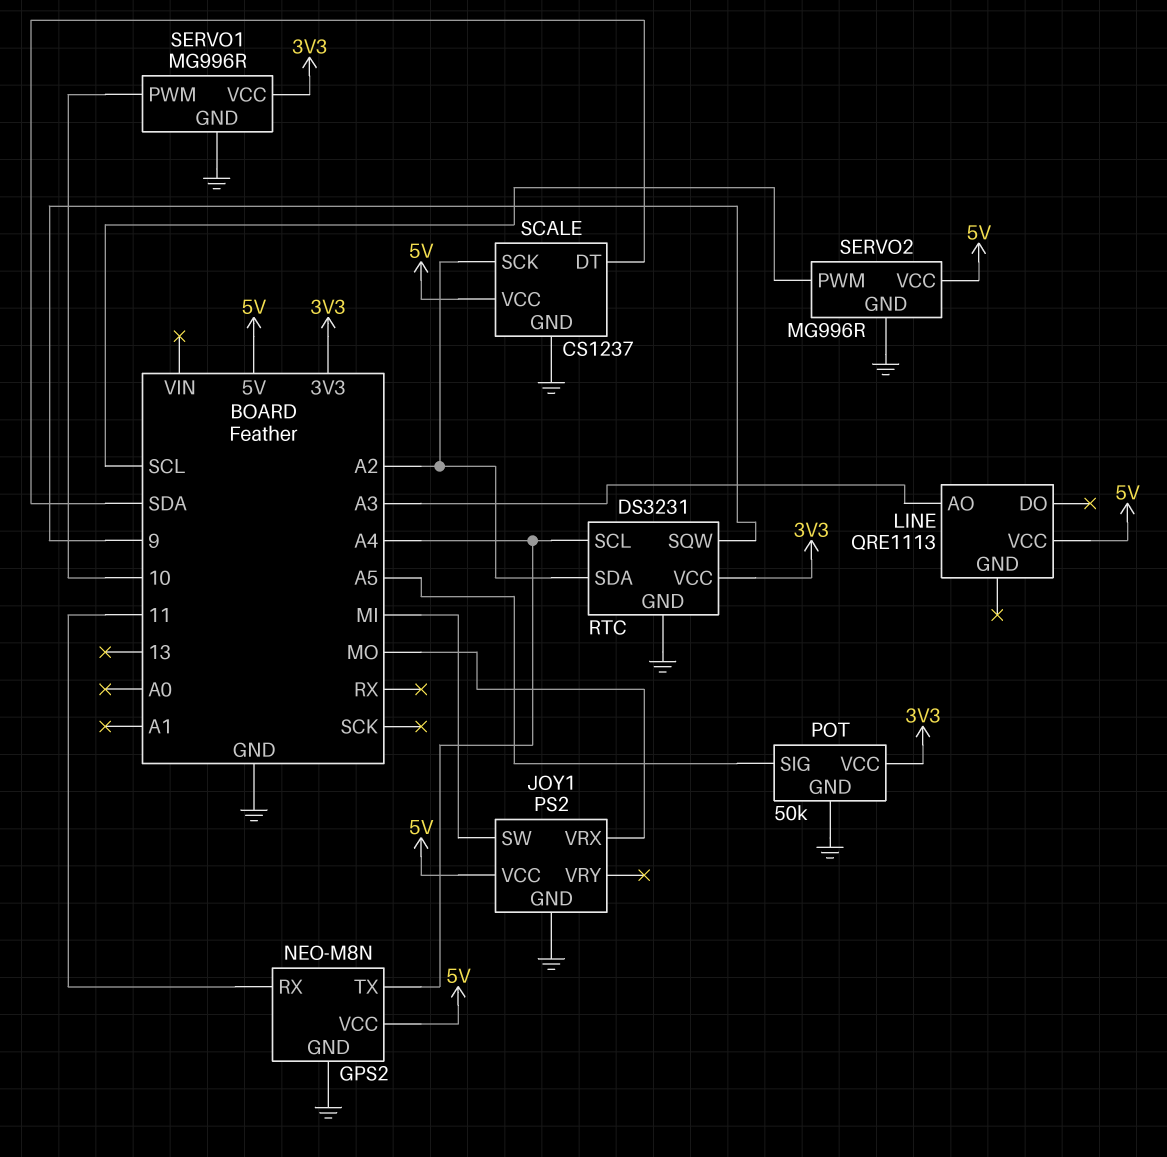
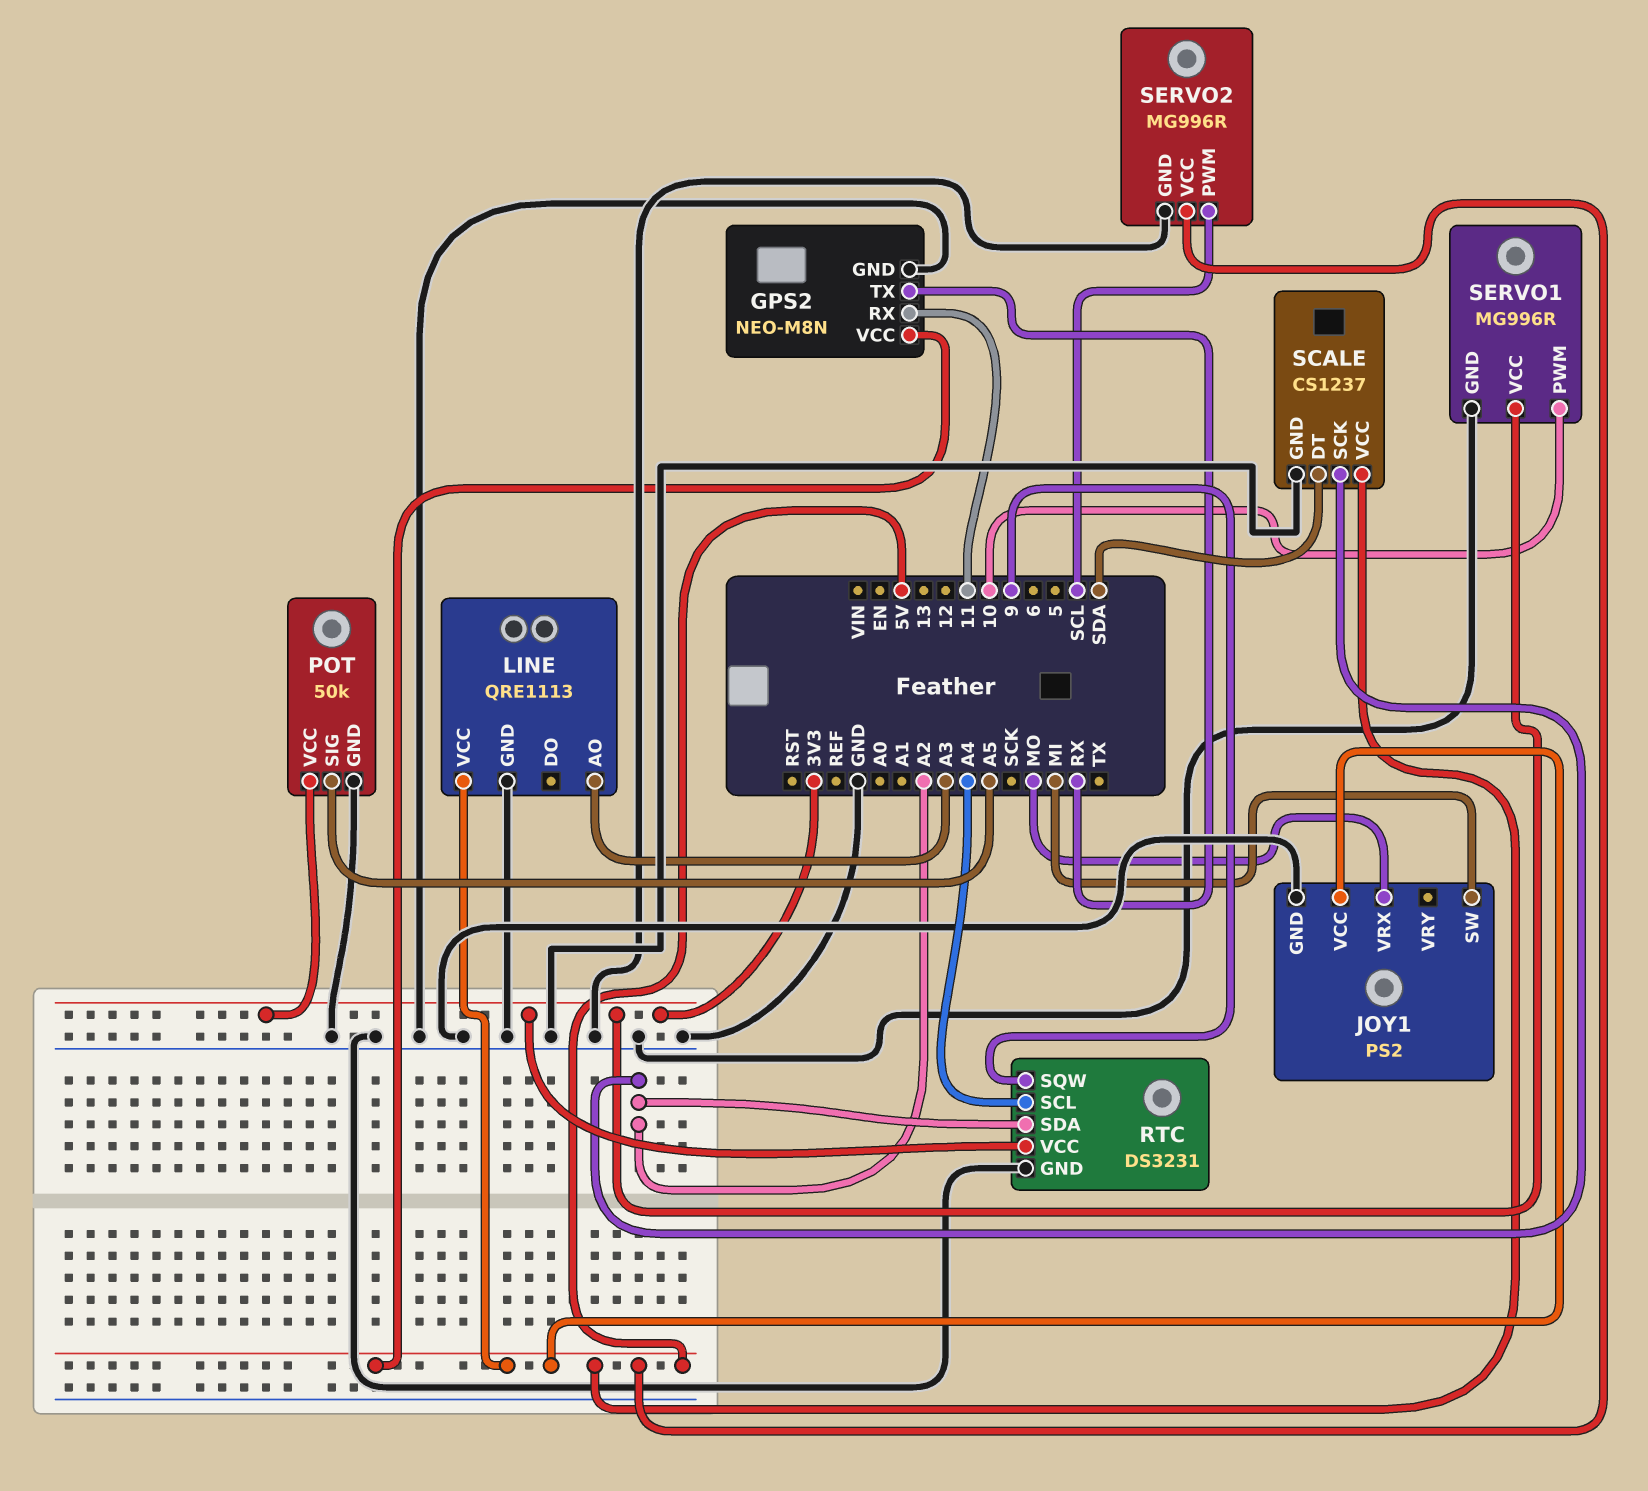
GPS2 pin TX: A4 -> RX
LINE pin GND: none -> GND

